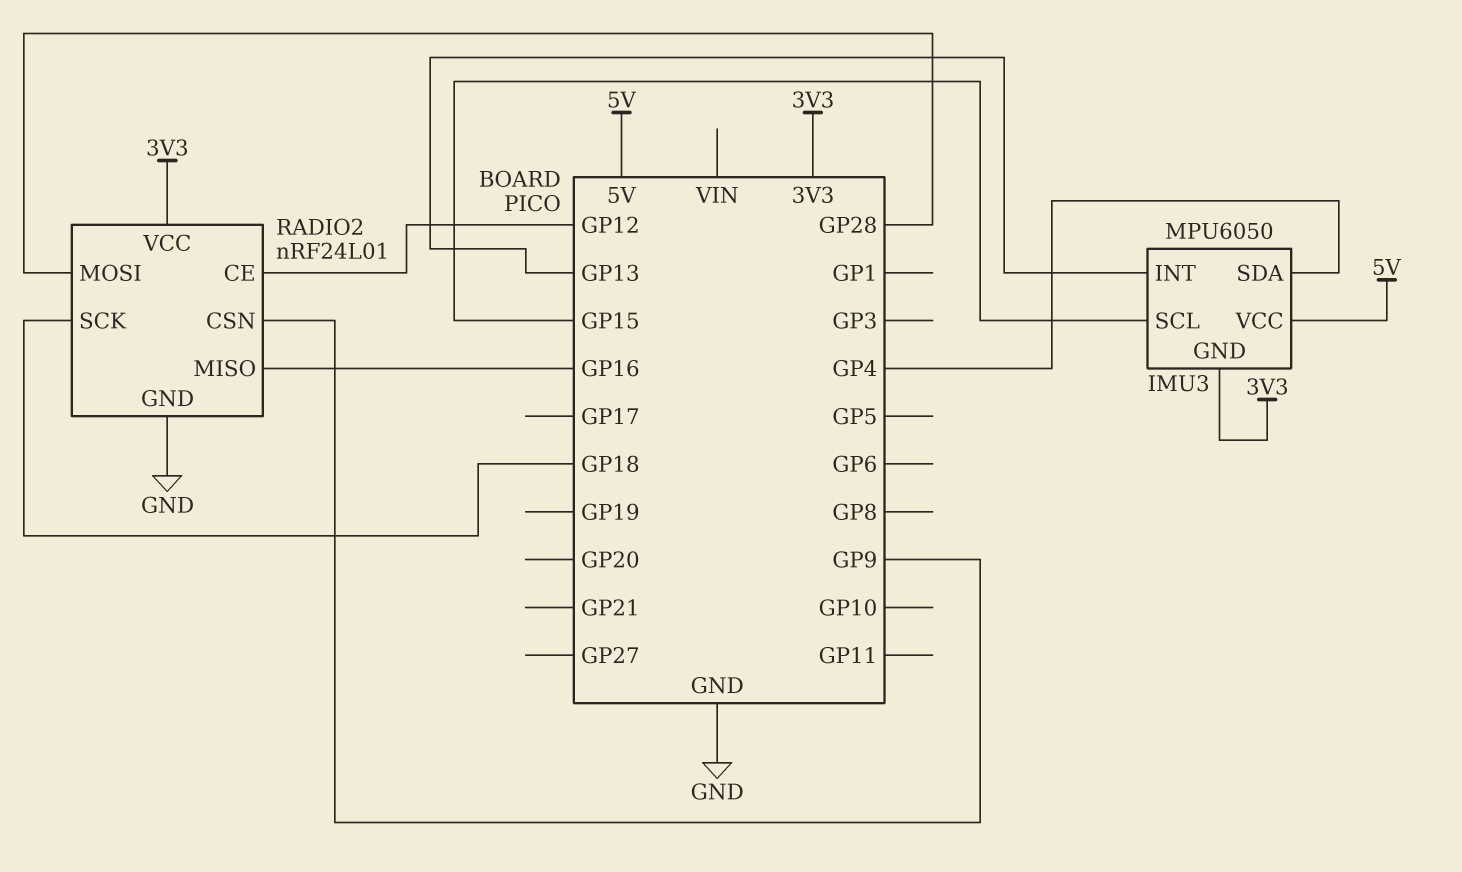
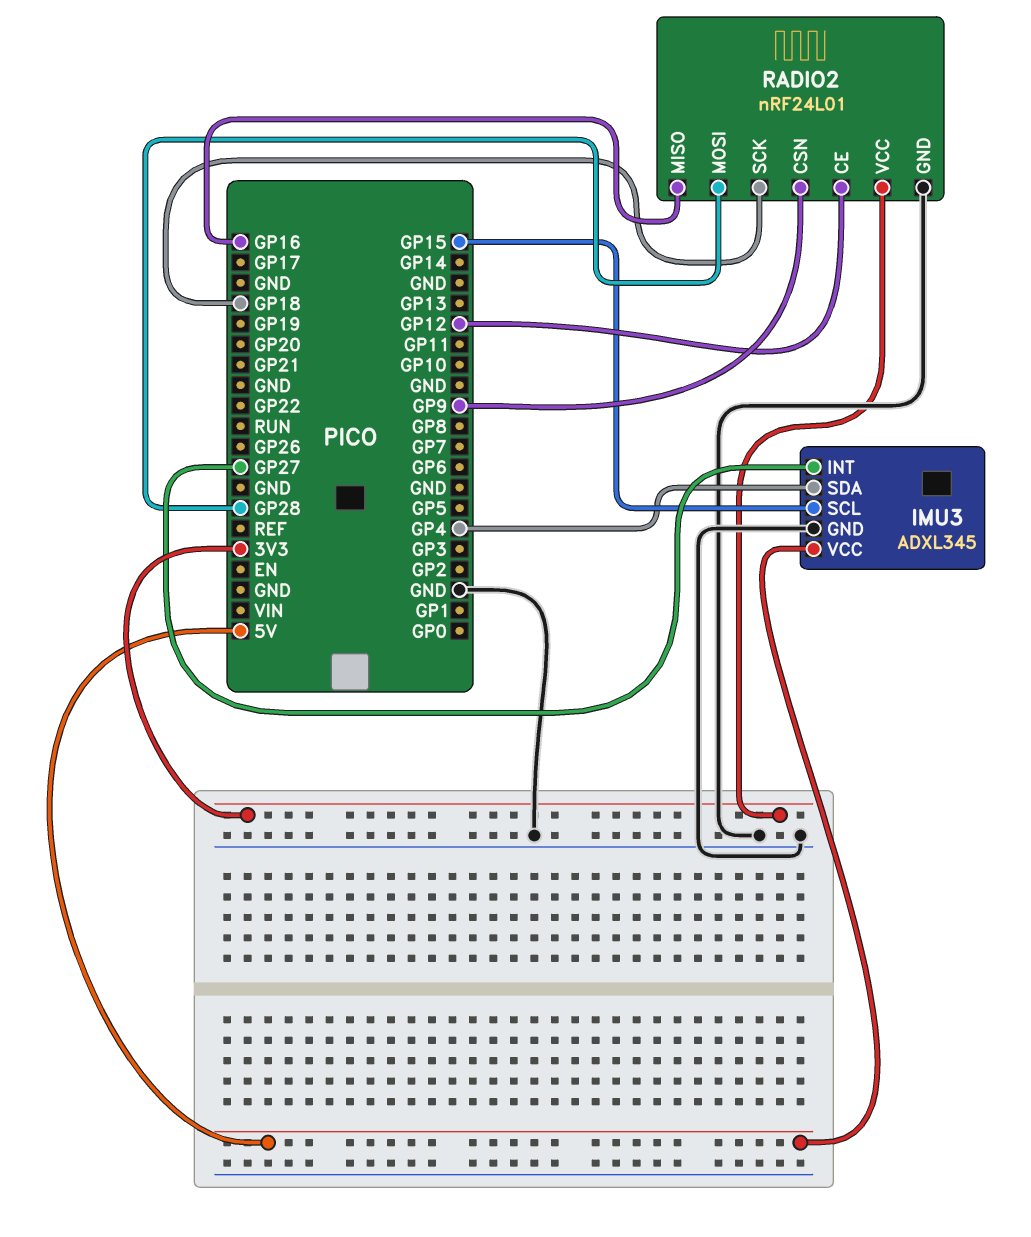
IMU3: MPU6050 -> ADXL345
IMU3 pin GND: 3V3 -> GND
IMU3 pin INT: GP13 -> GP27

